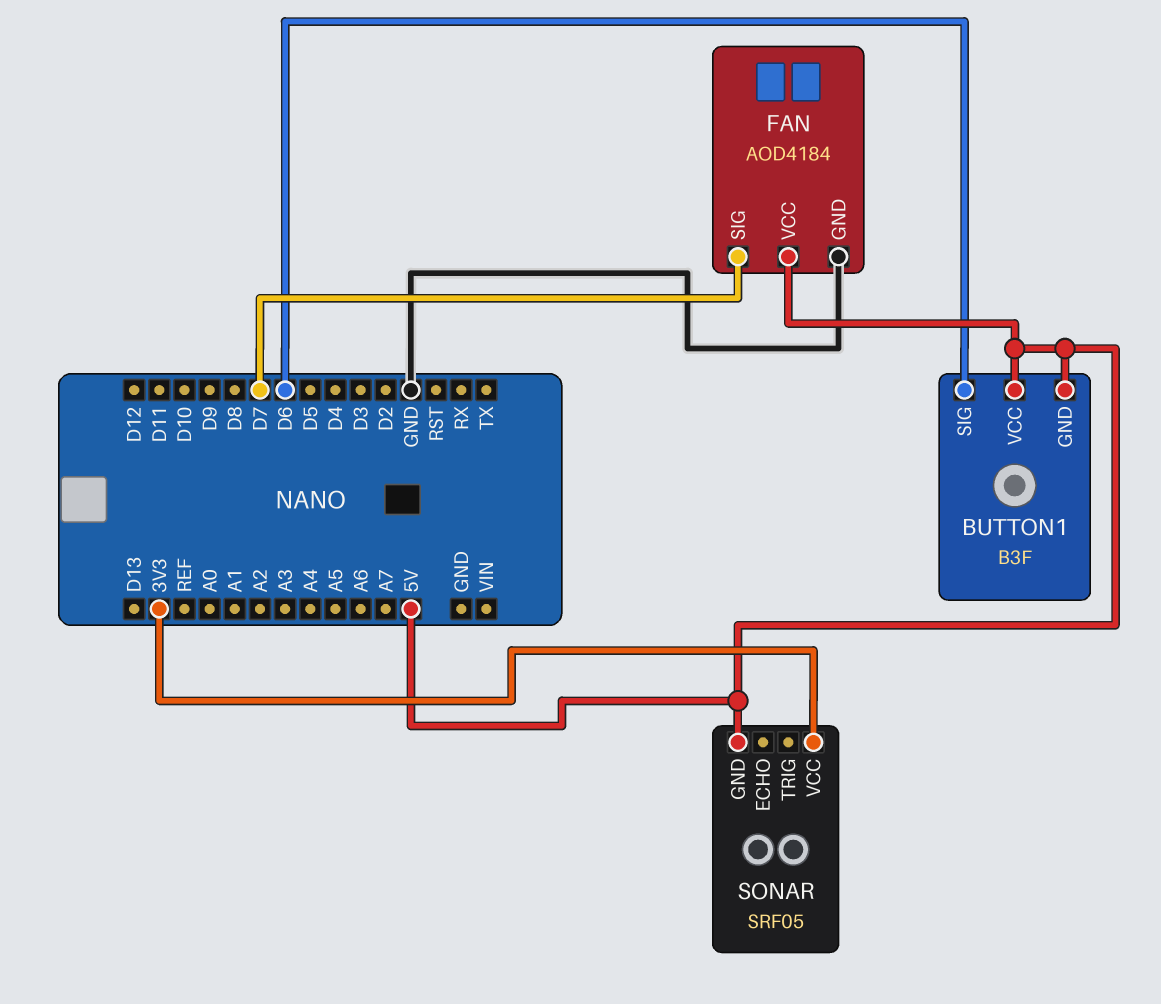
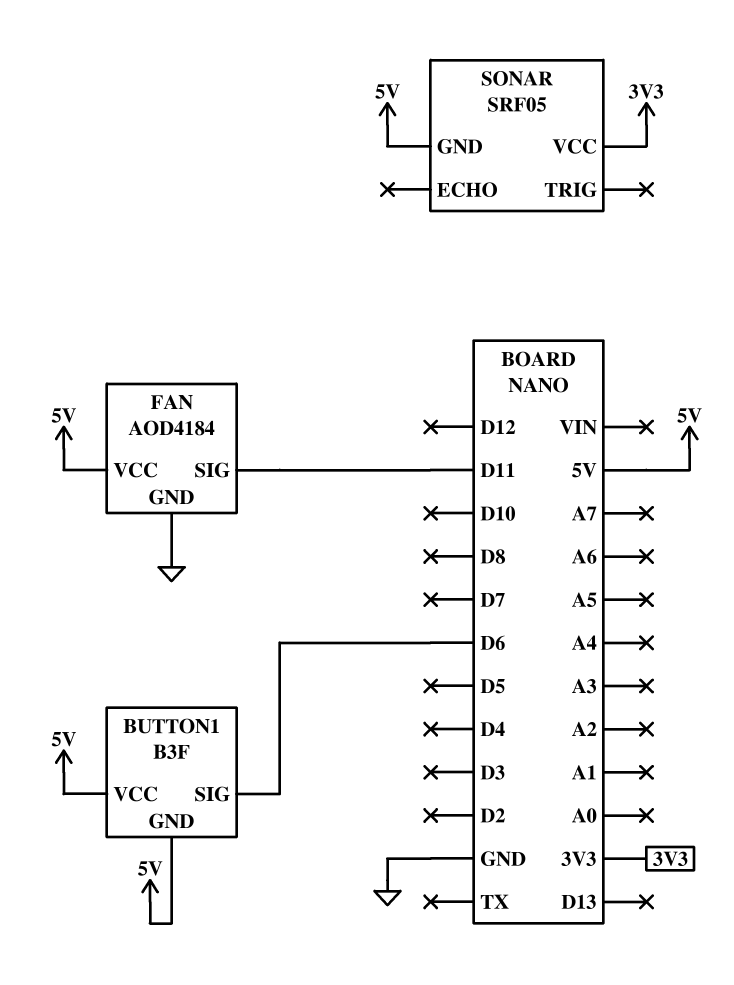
FAN pin SIG: D7 -> D11

